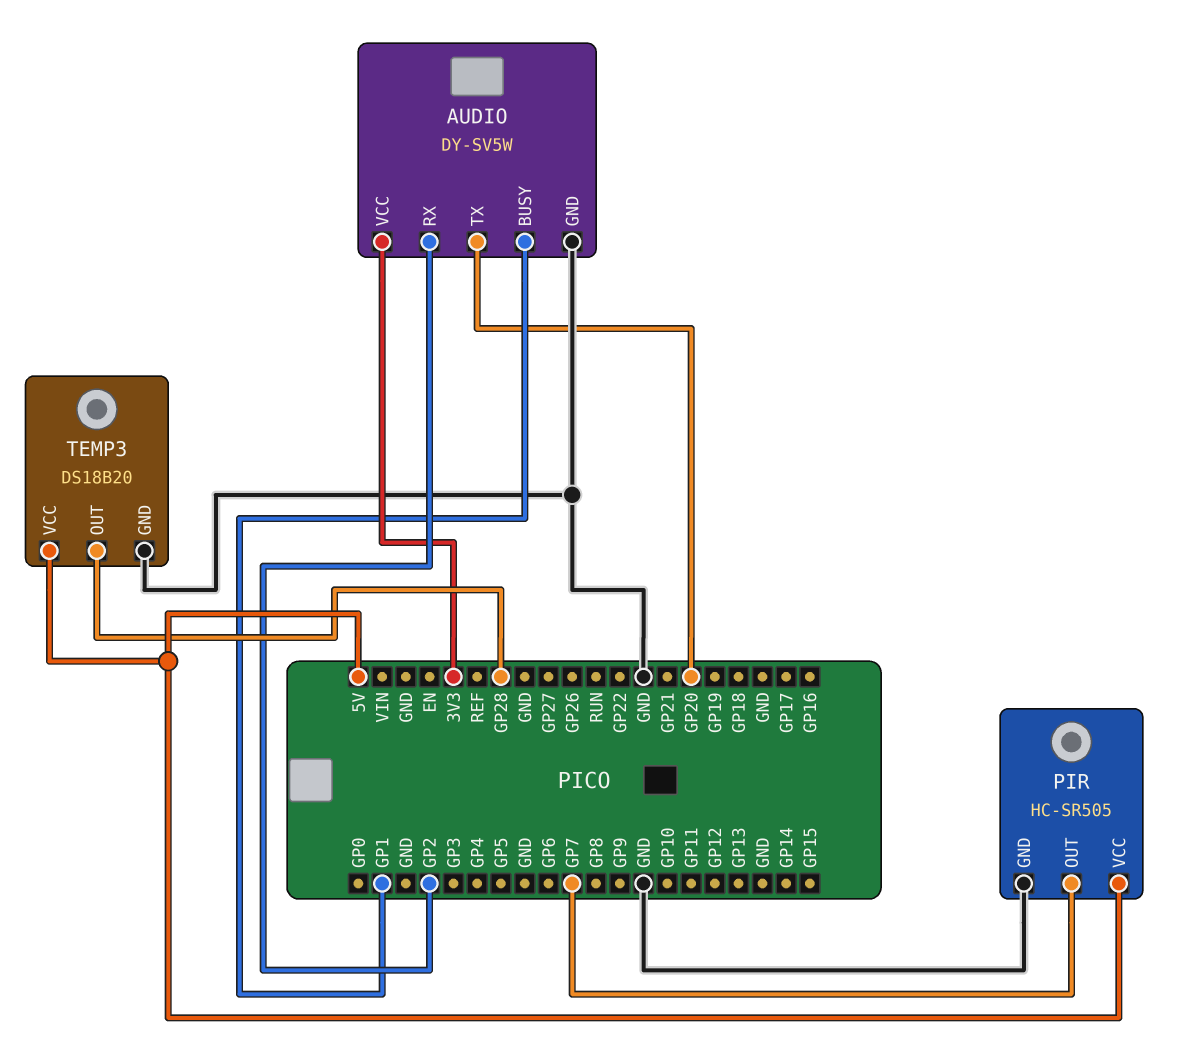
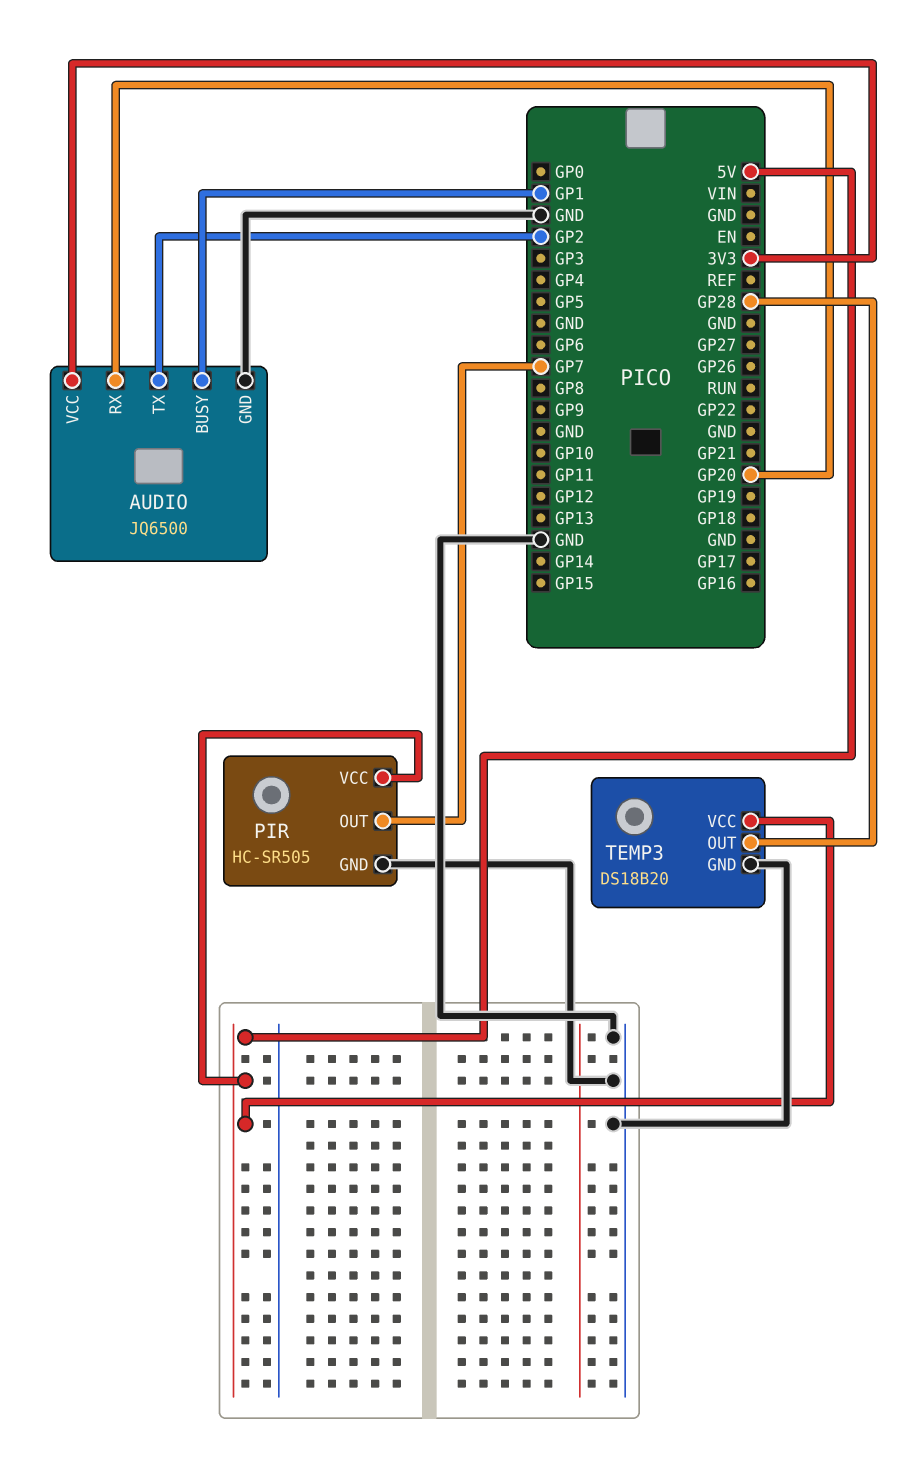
AUDIO: DY-SV5W -> JQ6500
AUDIO pin RX: GP2 -> GP20
AUDIO pin TX: GP20 -> GP2

